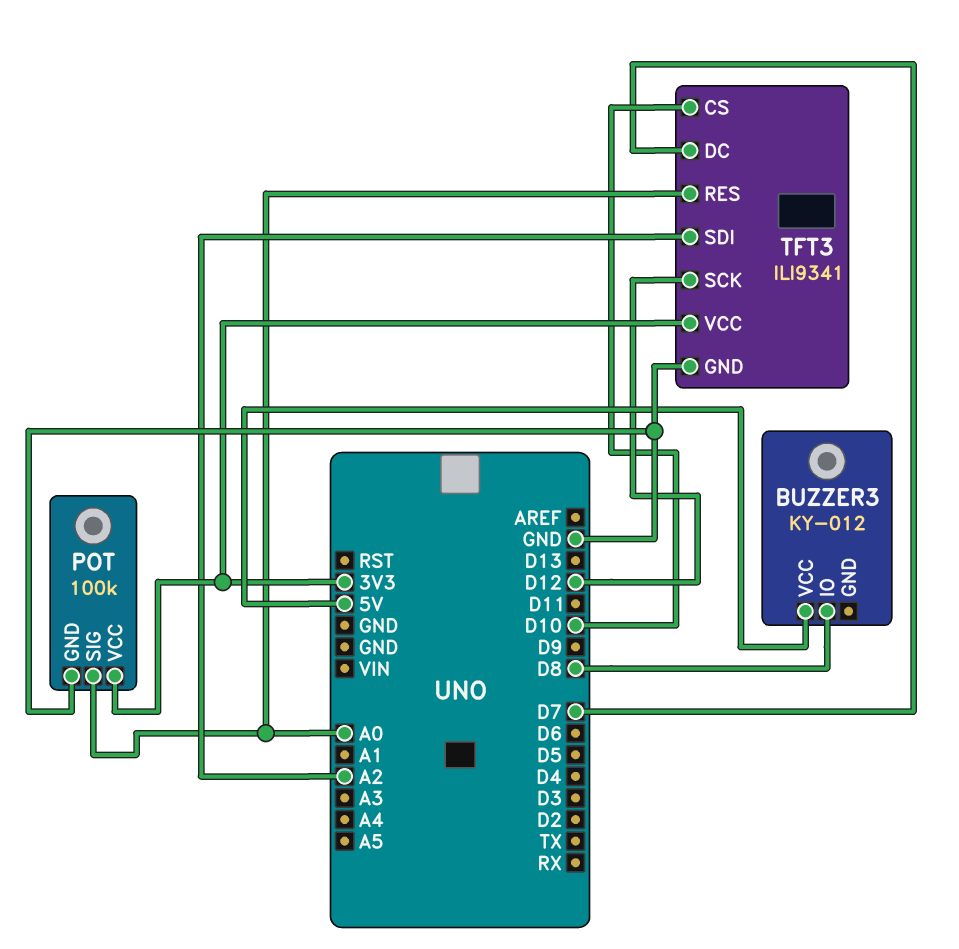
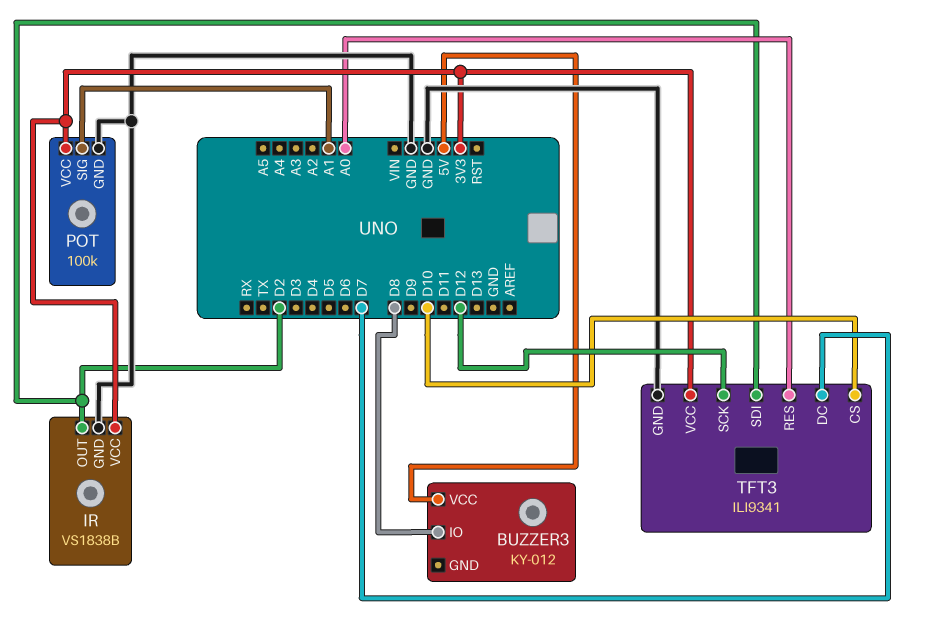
IR: none -> VS1838B
IR pin GND: none -> GND
IR pin OUT: none -> D2
IR pin VCC: none -> 3V3
POT pin SIG: A0 -> A1
TFT3 pin SDI: A2 -> D2

